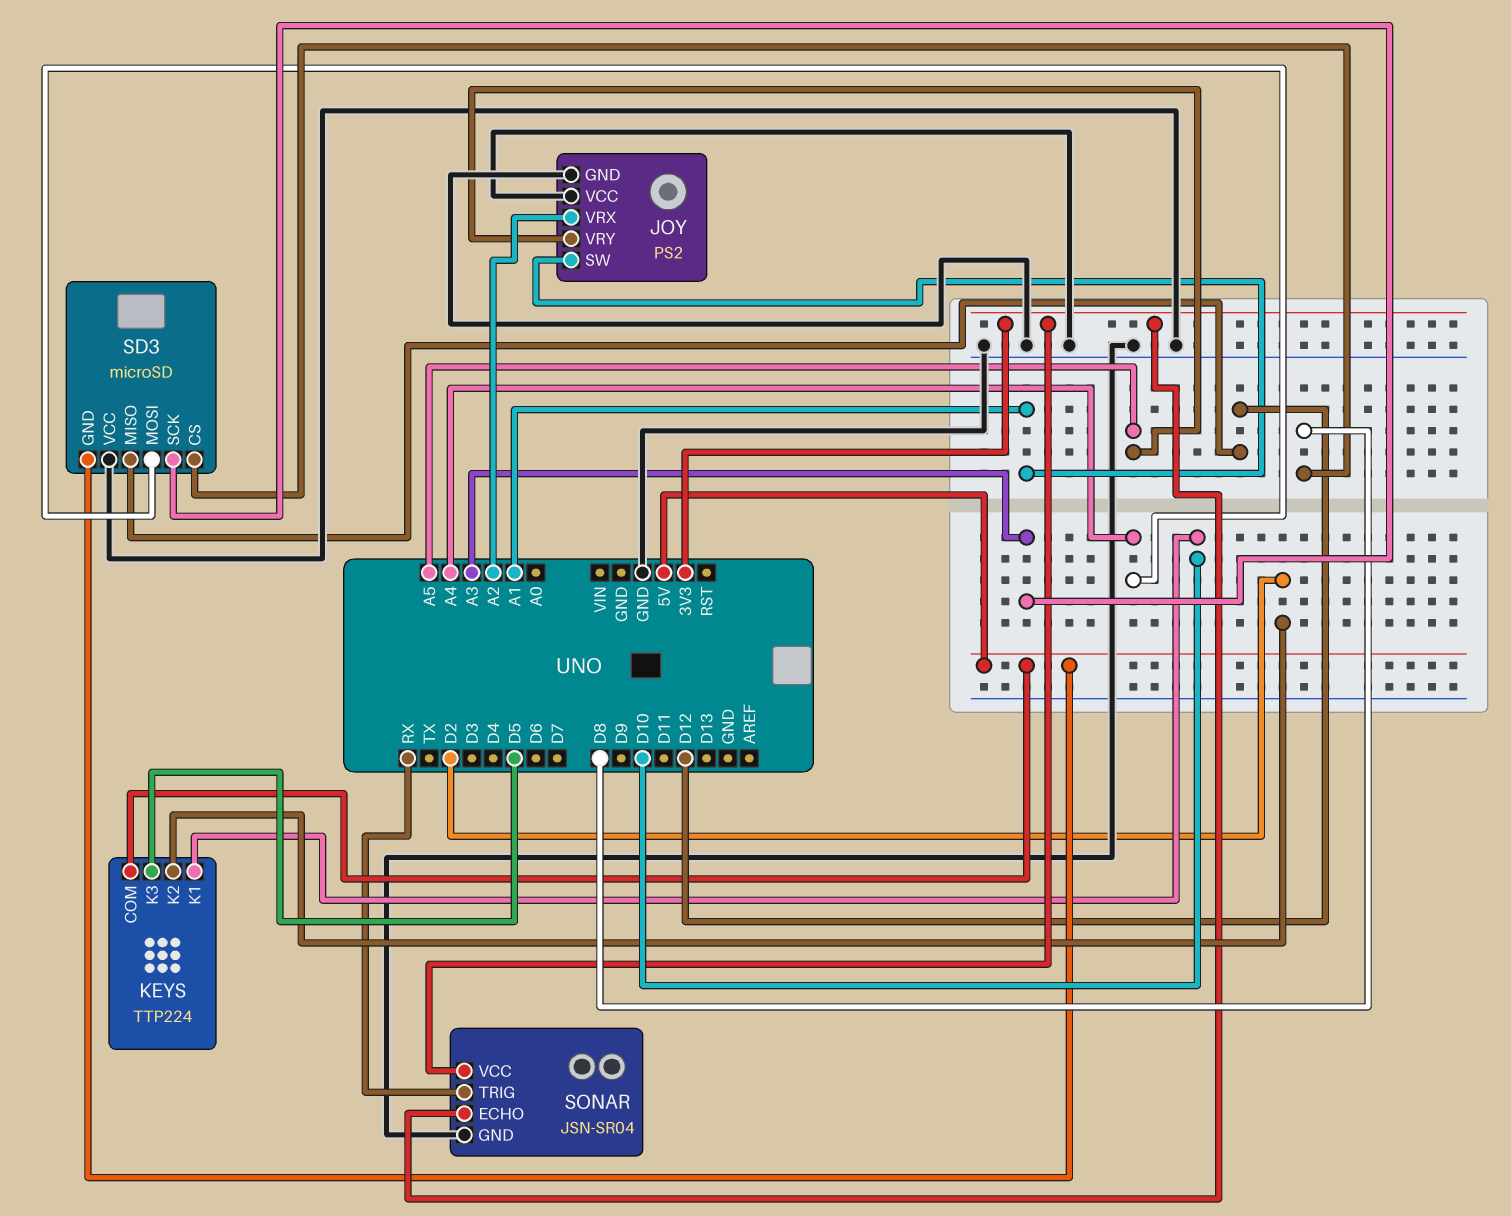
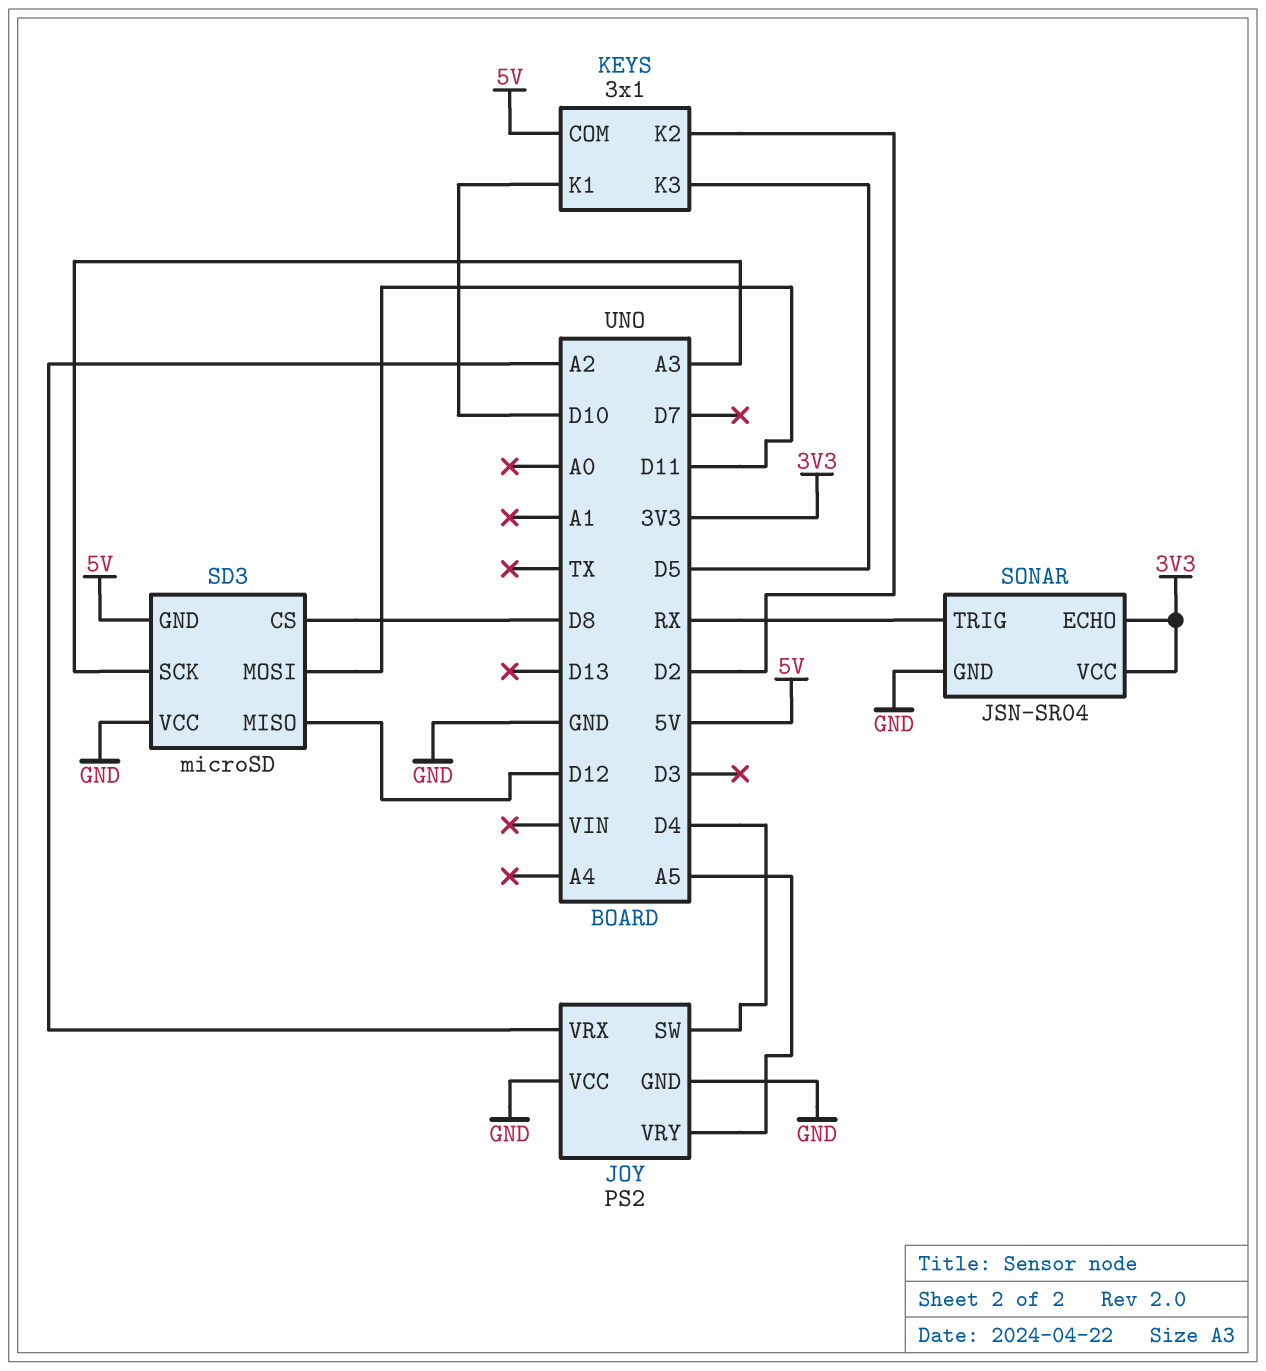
JOY pin SW: A1 -> D4
KEYS: TTP224 -> 3x1
SD3 pin MOSI: A4 -> D11

